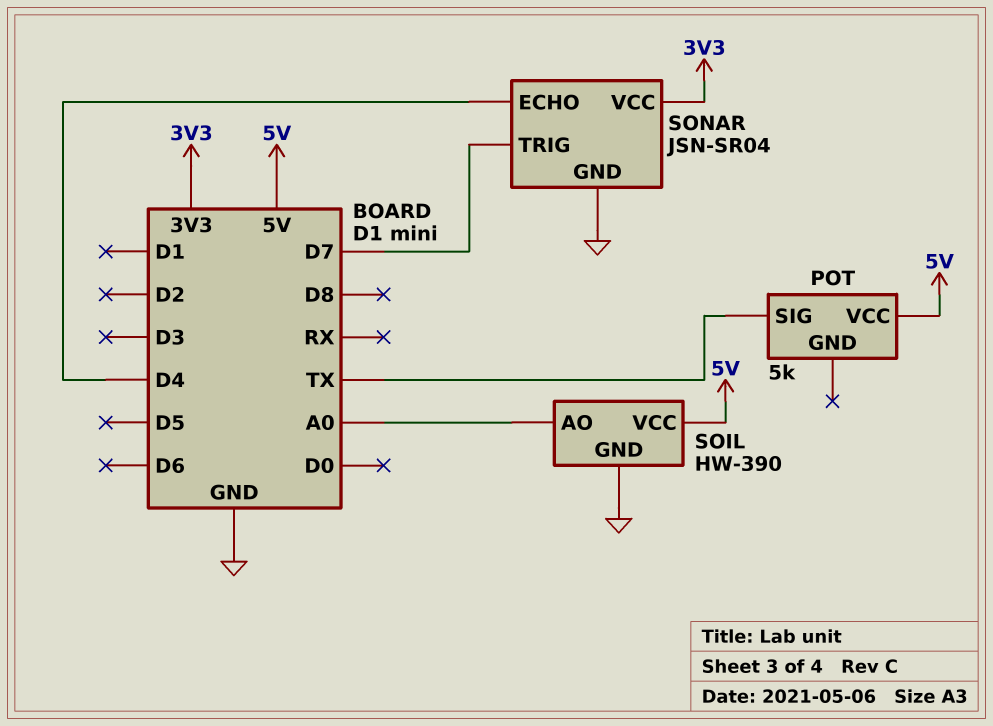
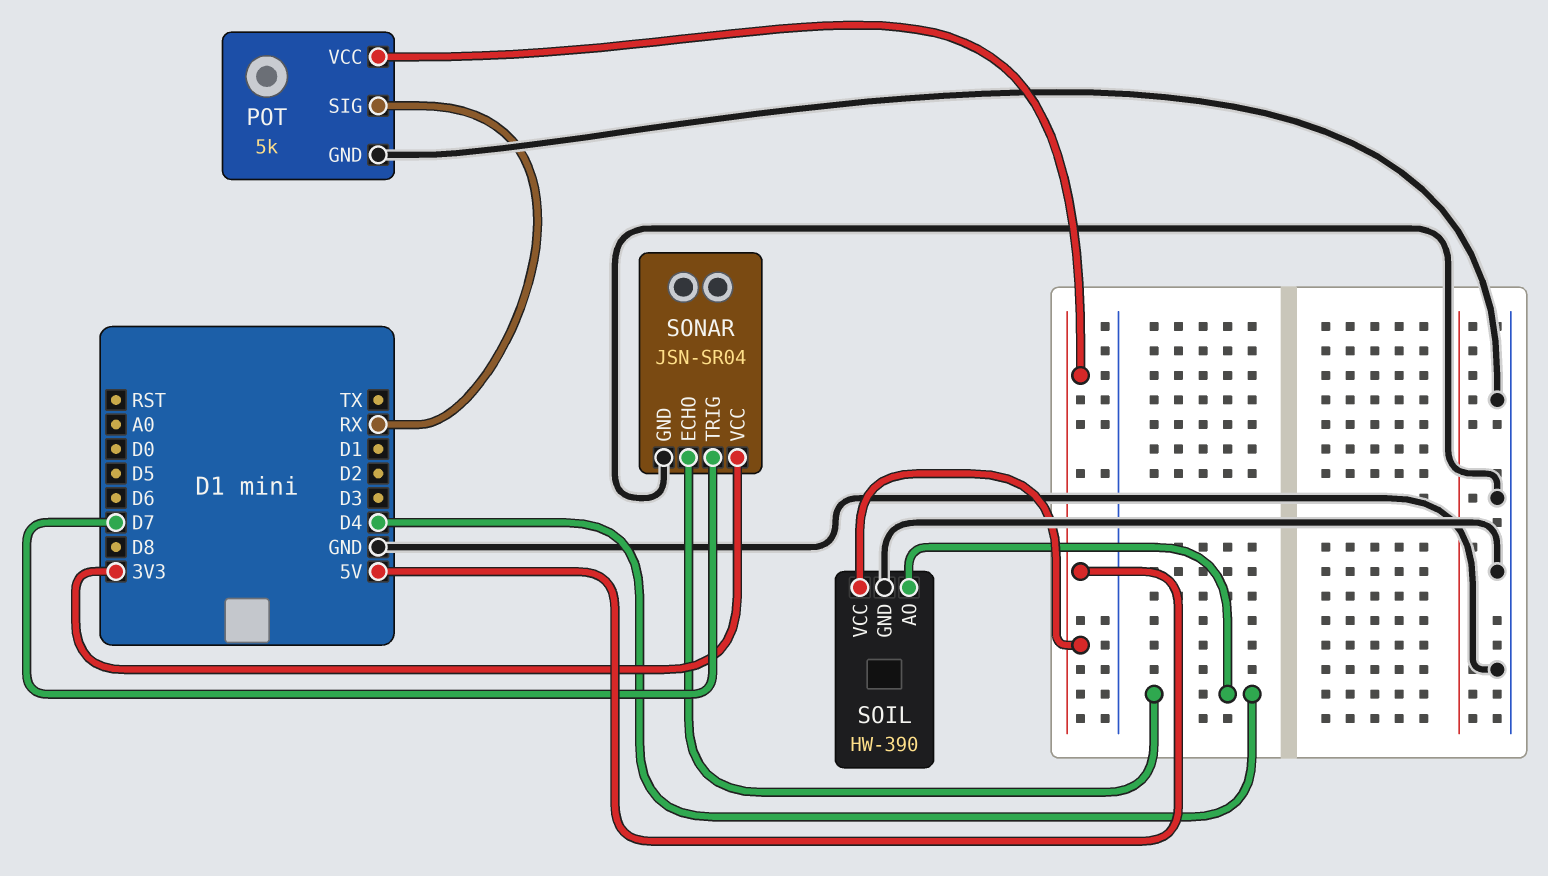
POT pin GND: none -> GND
POT pin SIG: TX -> RX
SOIL pin AO: A0 -> D4

